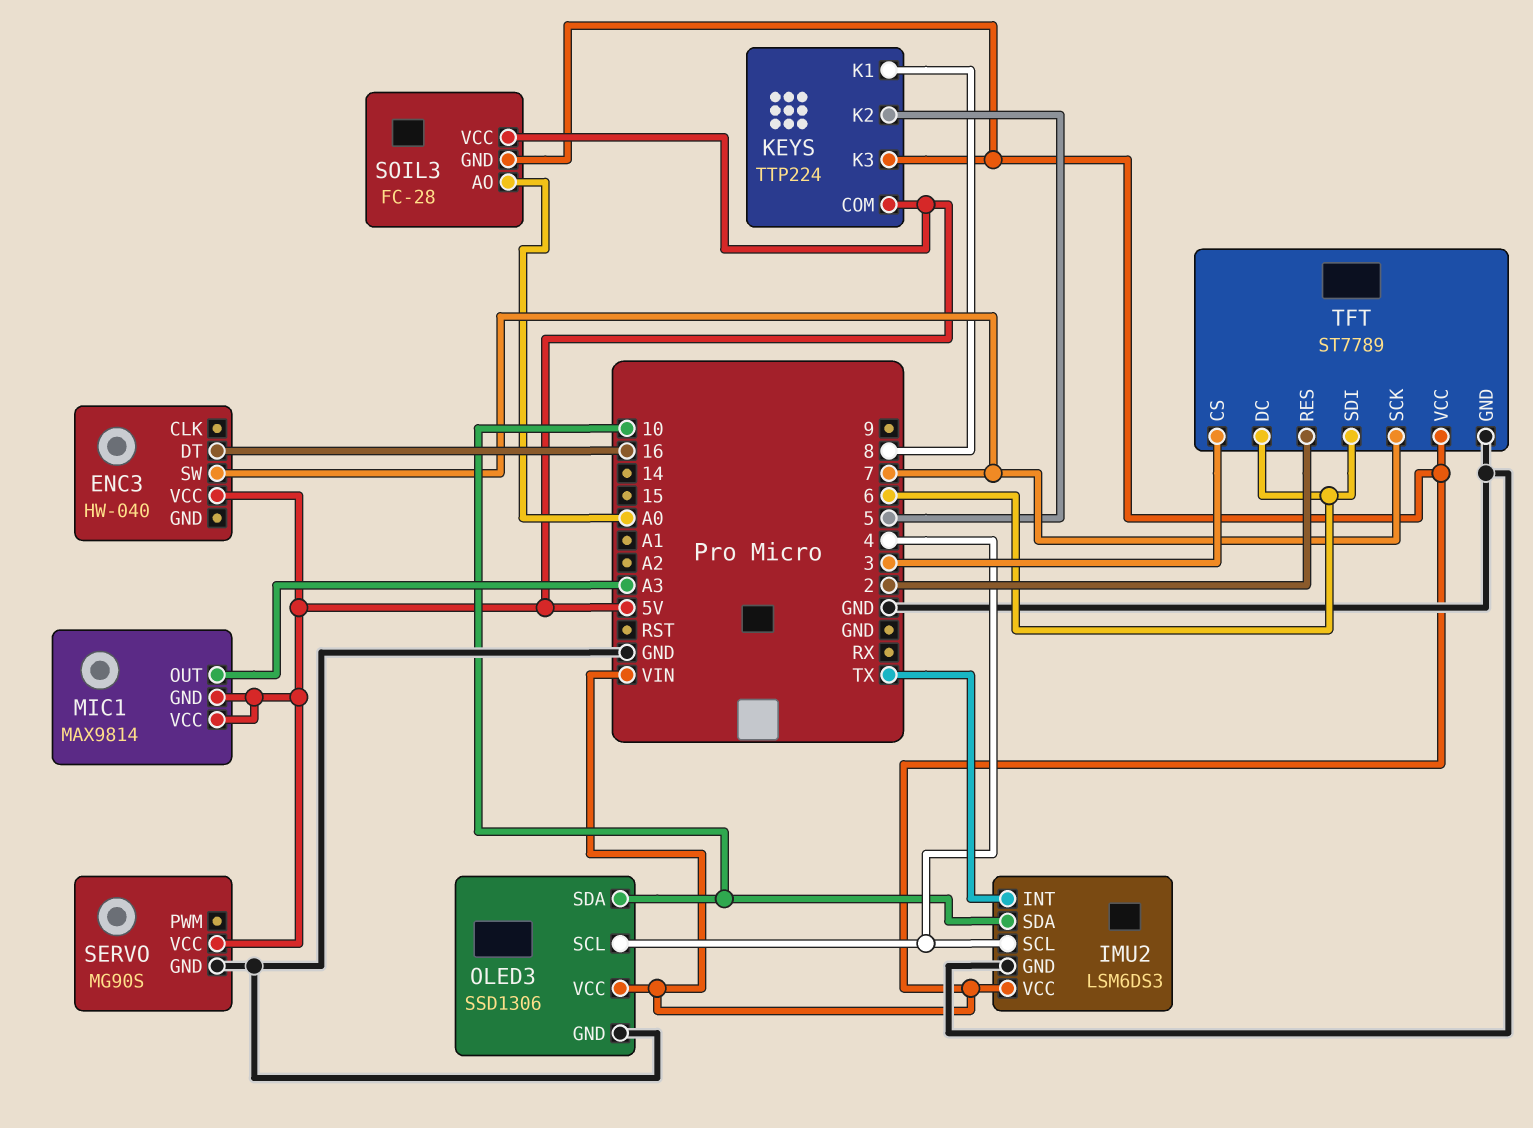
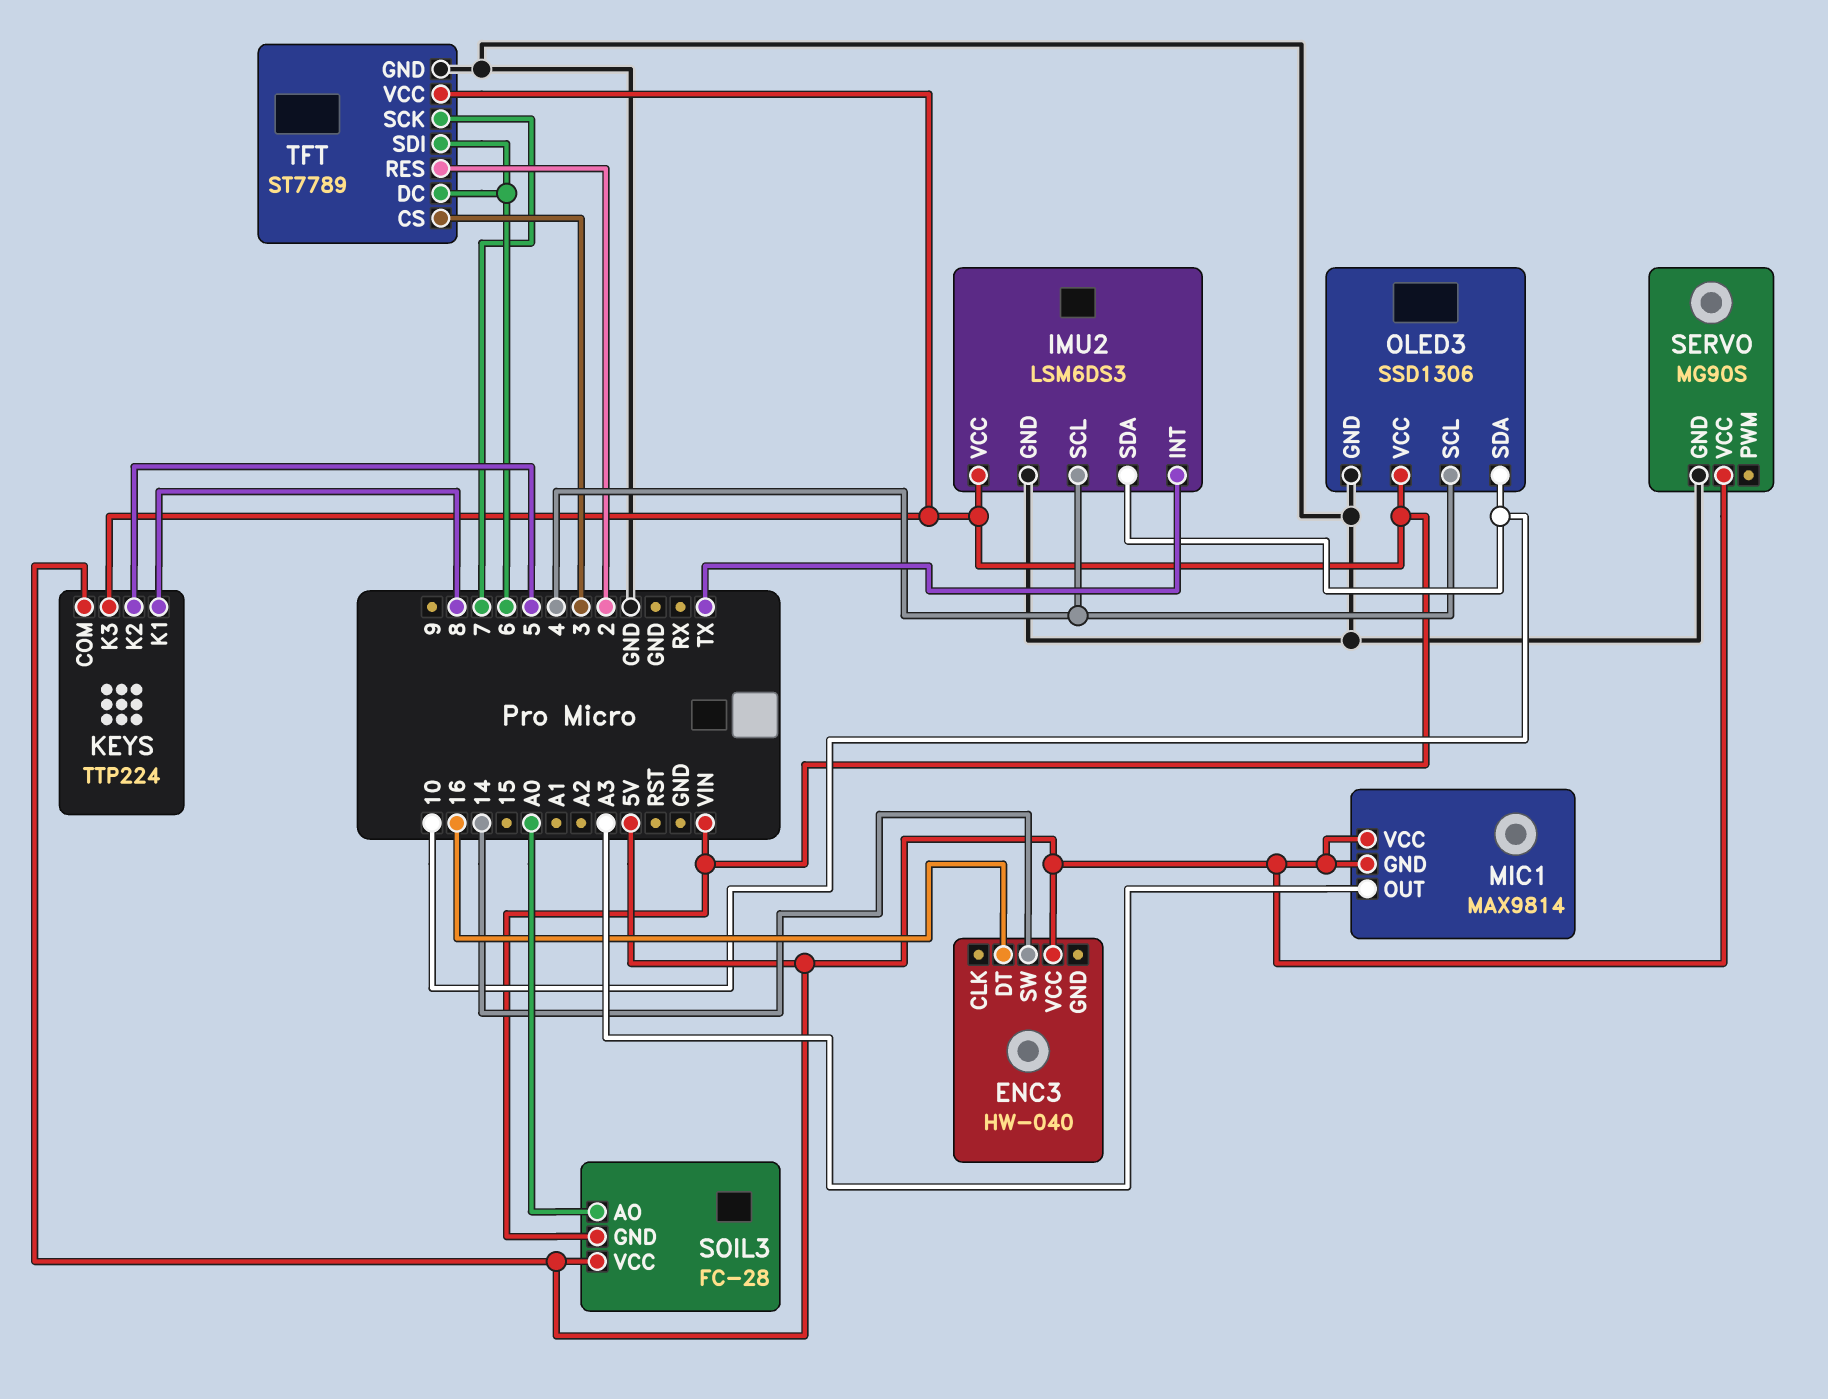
ENC3 pin SW: 7 -> 14

